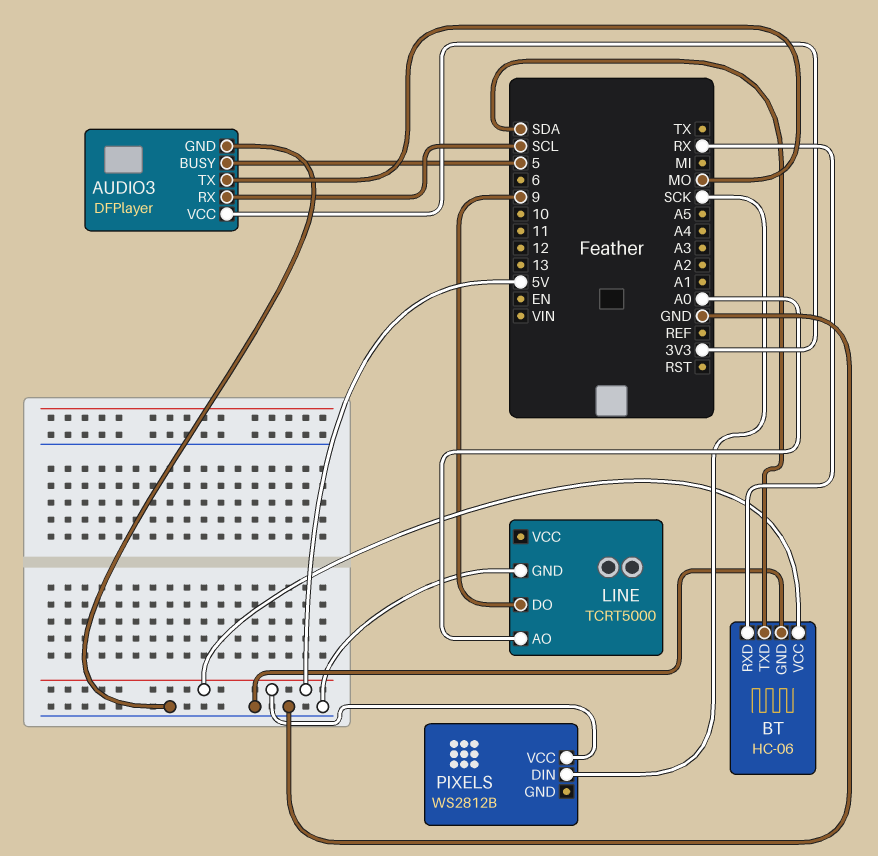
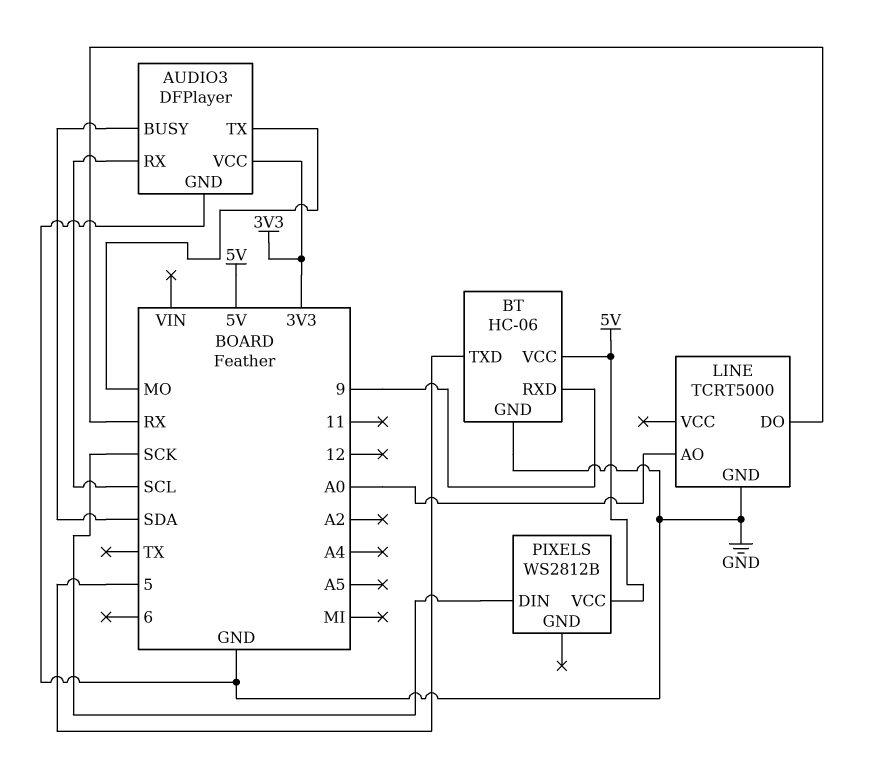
AUDIO3 pin BUSY: 5 -> SDA
BT pin RXD: RX -> 9
BT pin TXD: SDA -> 5
LINE pin DO: 9 -> RX

